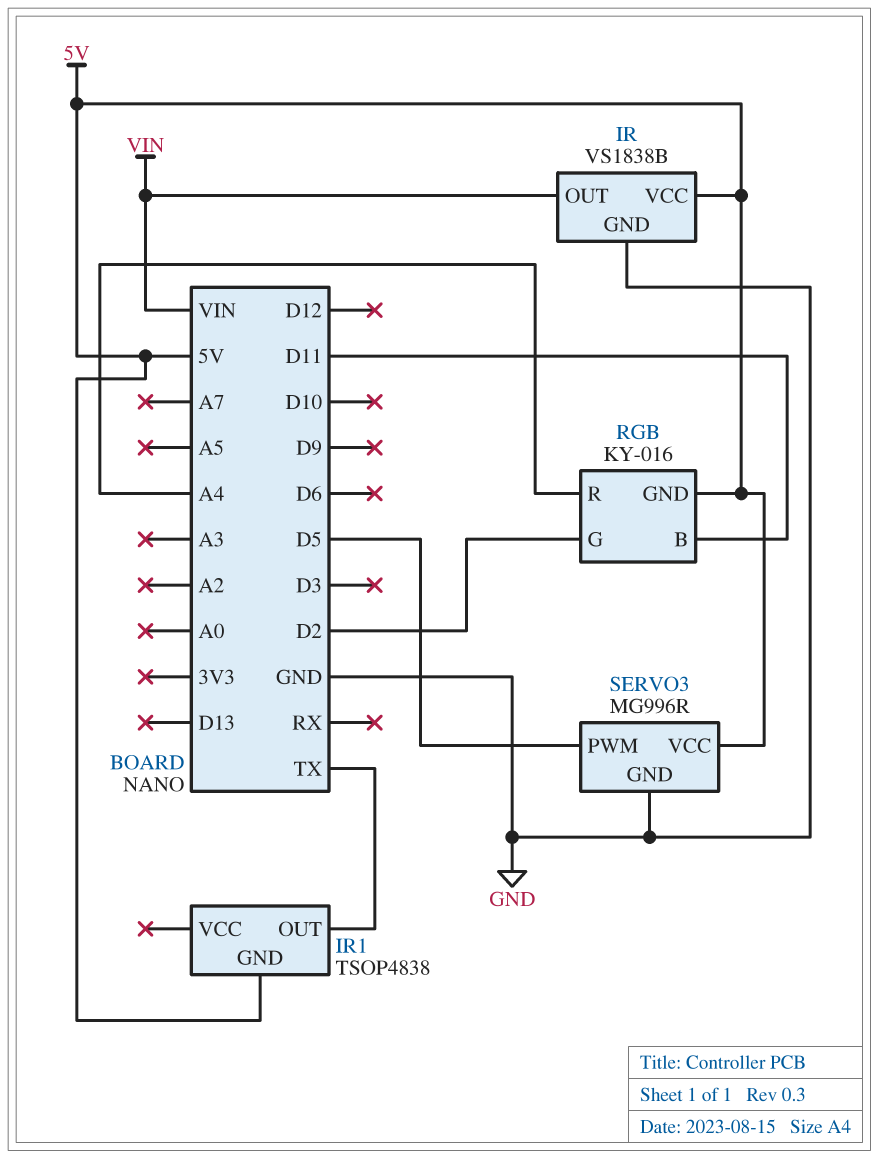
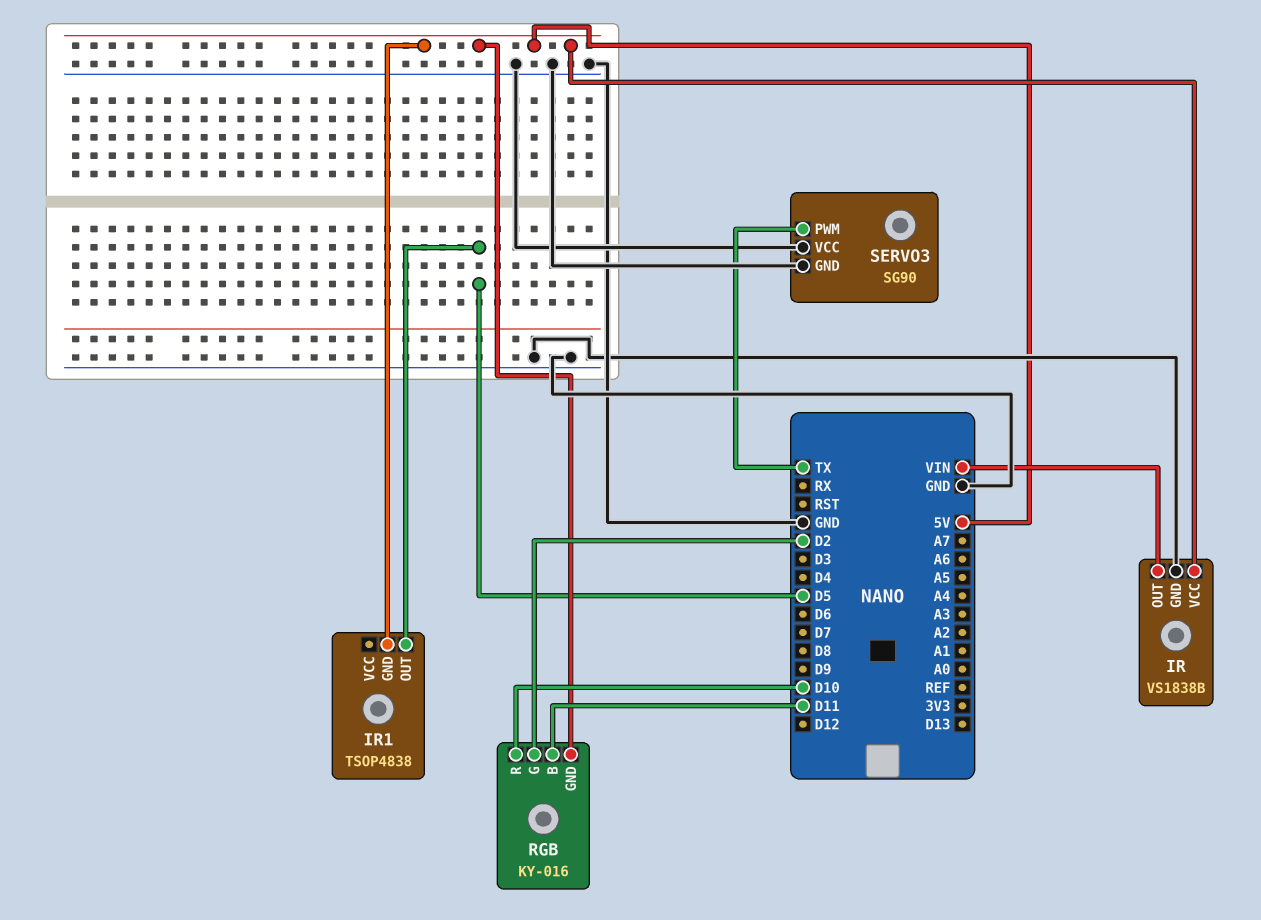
IR1 pin OUT: TX -> D5
RGB pin R: A4 -> D10
SERVO3: MG996R -> SG90
SERVO3 pin PWM: D5 -> TX
SERVO3 pin VCC: 5V -> GND

